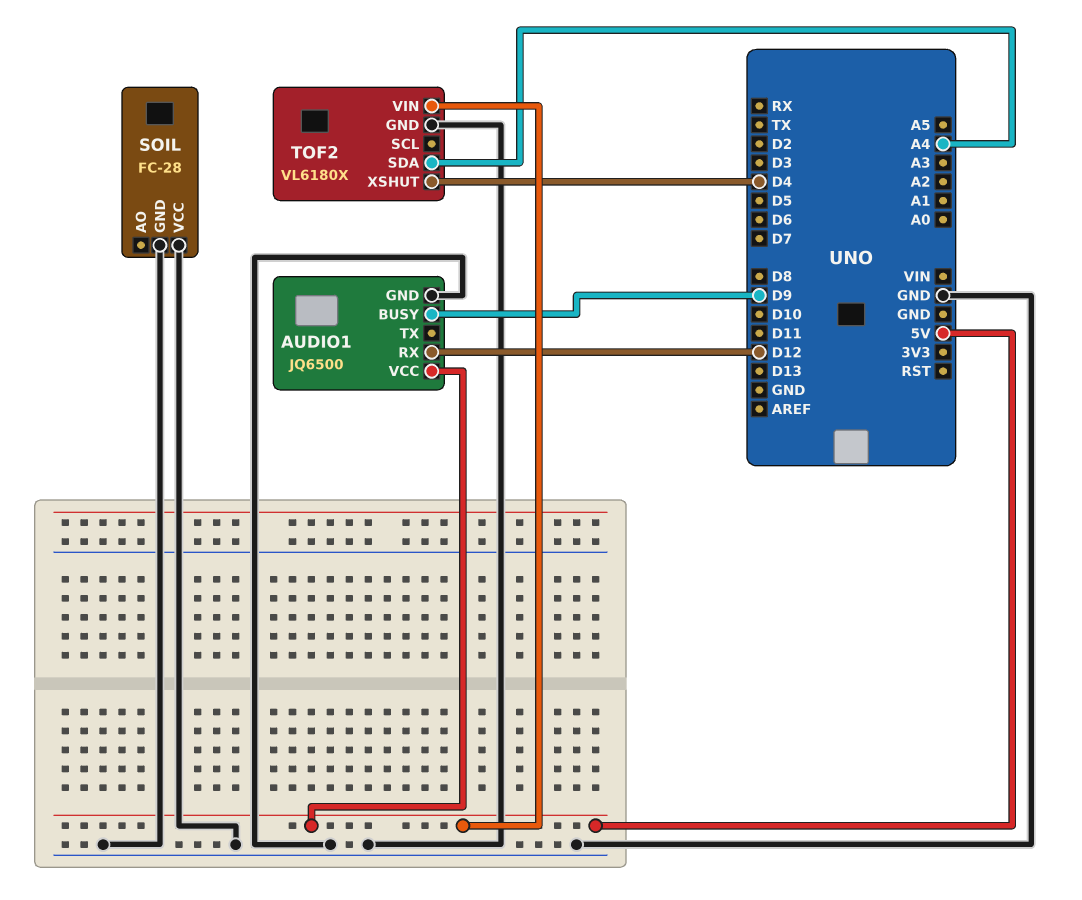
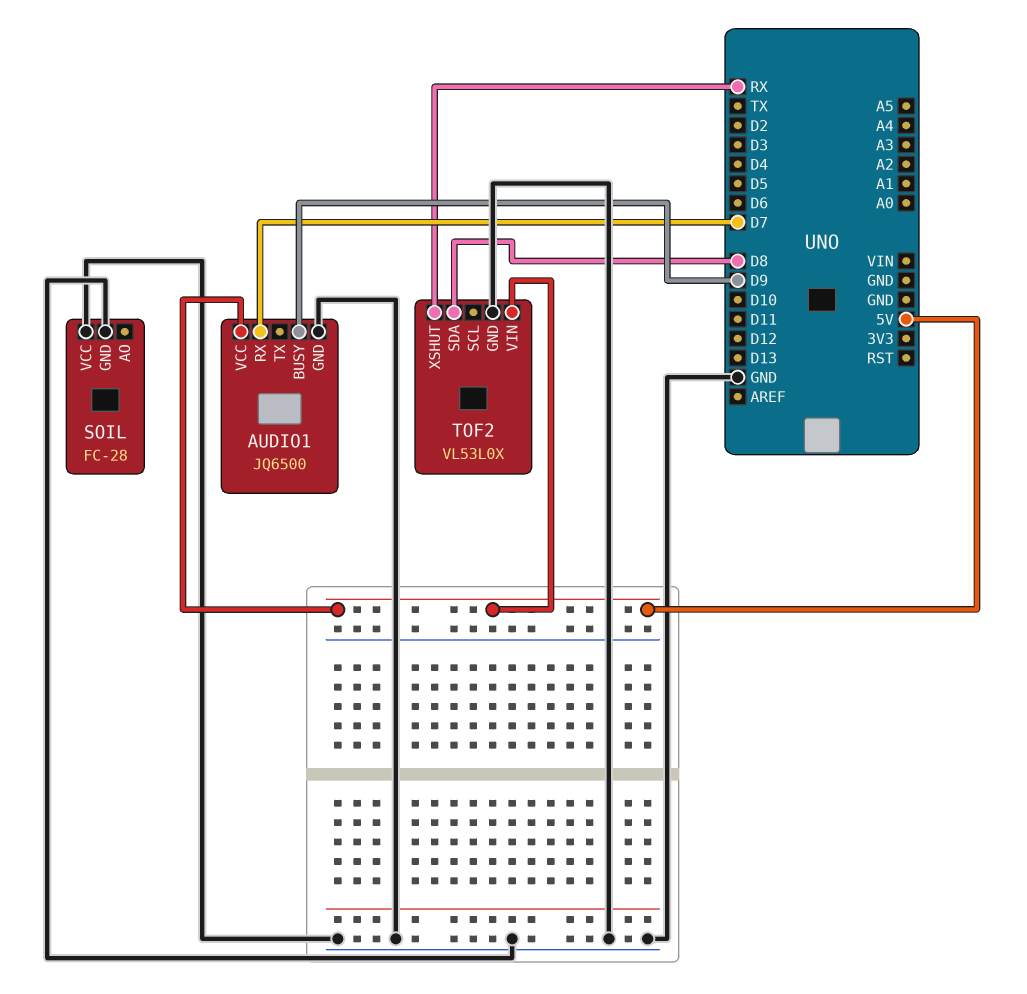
AUDIO1 pin RX: D12 -> D7
TOF2: VL6180X -> VL53L0X
TOF2 pin SDA: A4 -> D8
TOF2 pin XSHUT: D4 -> RX

